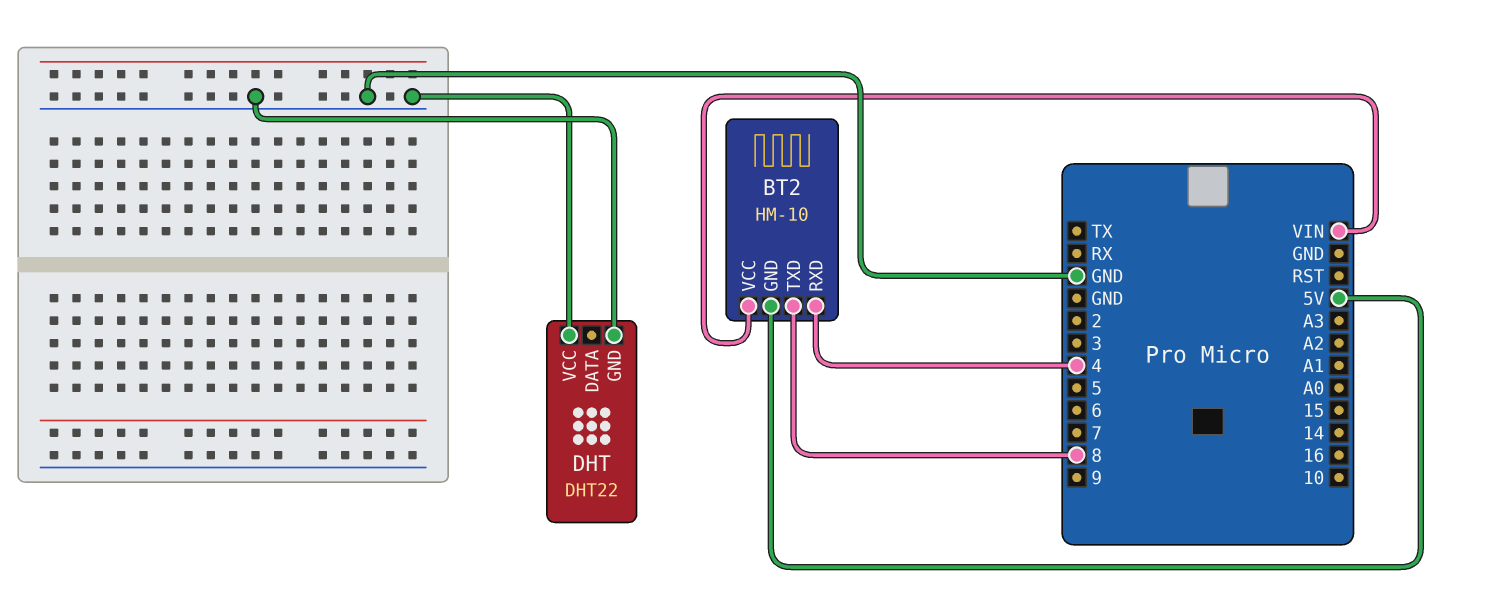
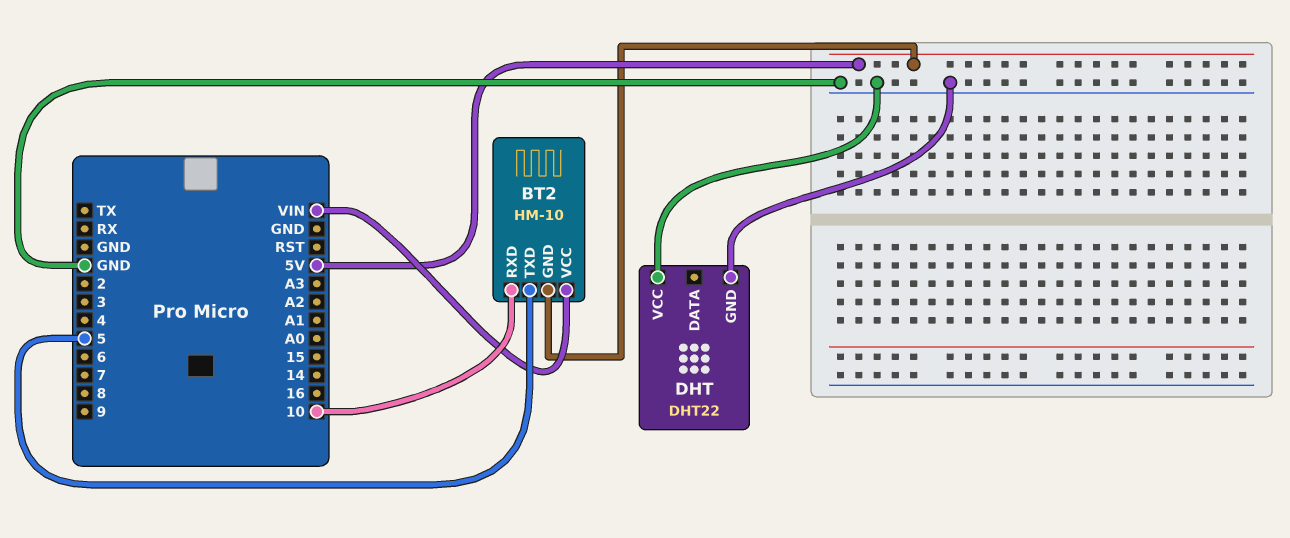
BT2 pin RXD: 4 -> 10
BT2 pin TXD: 8 -> 5

